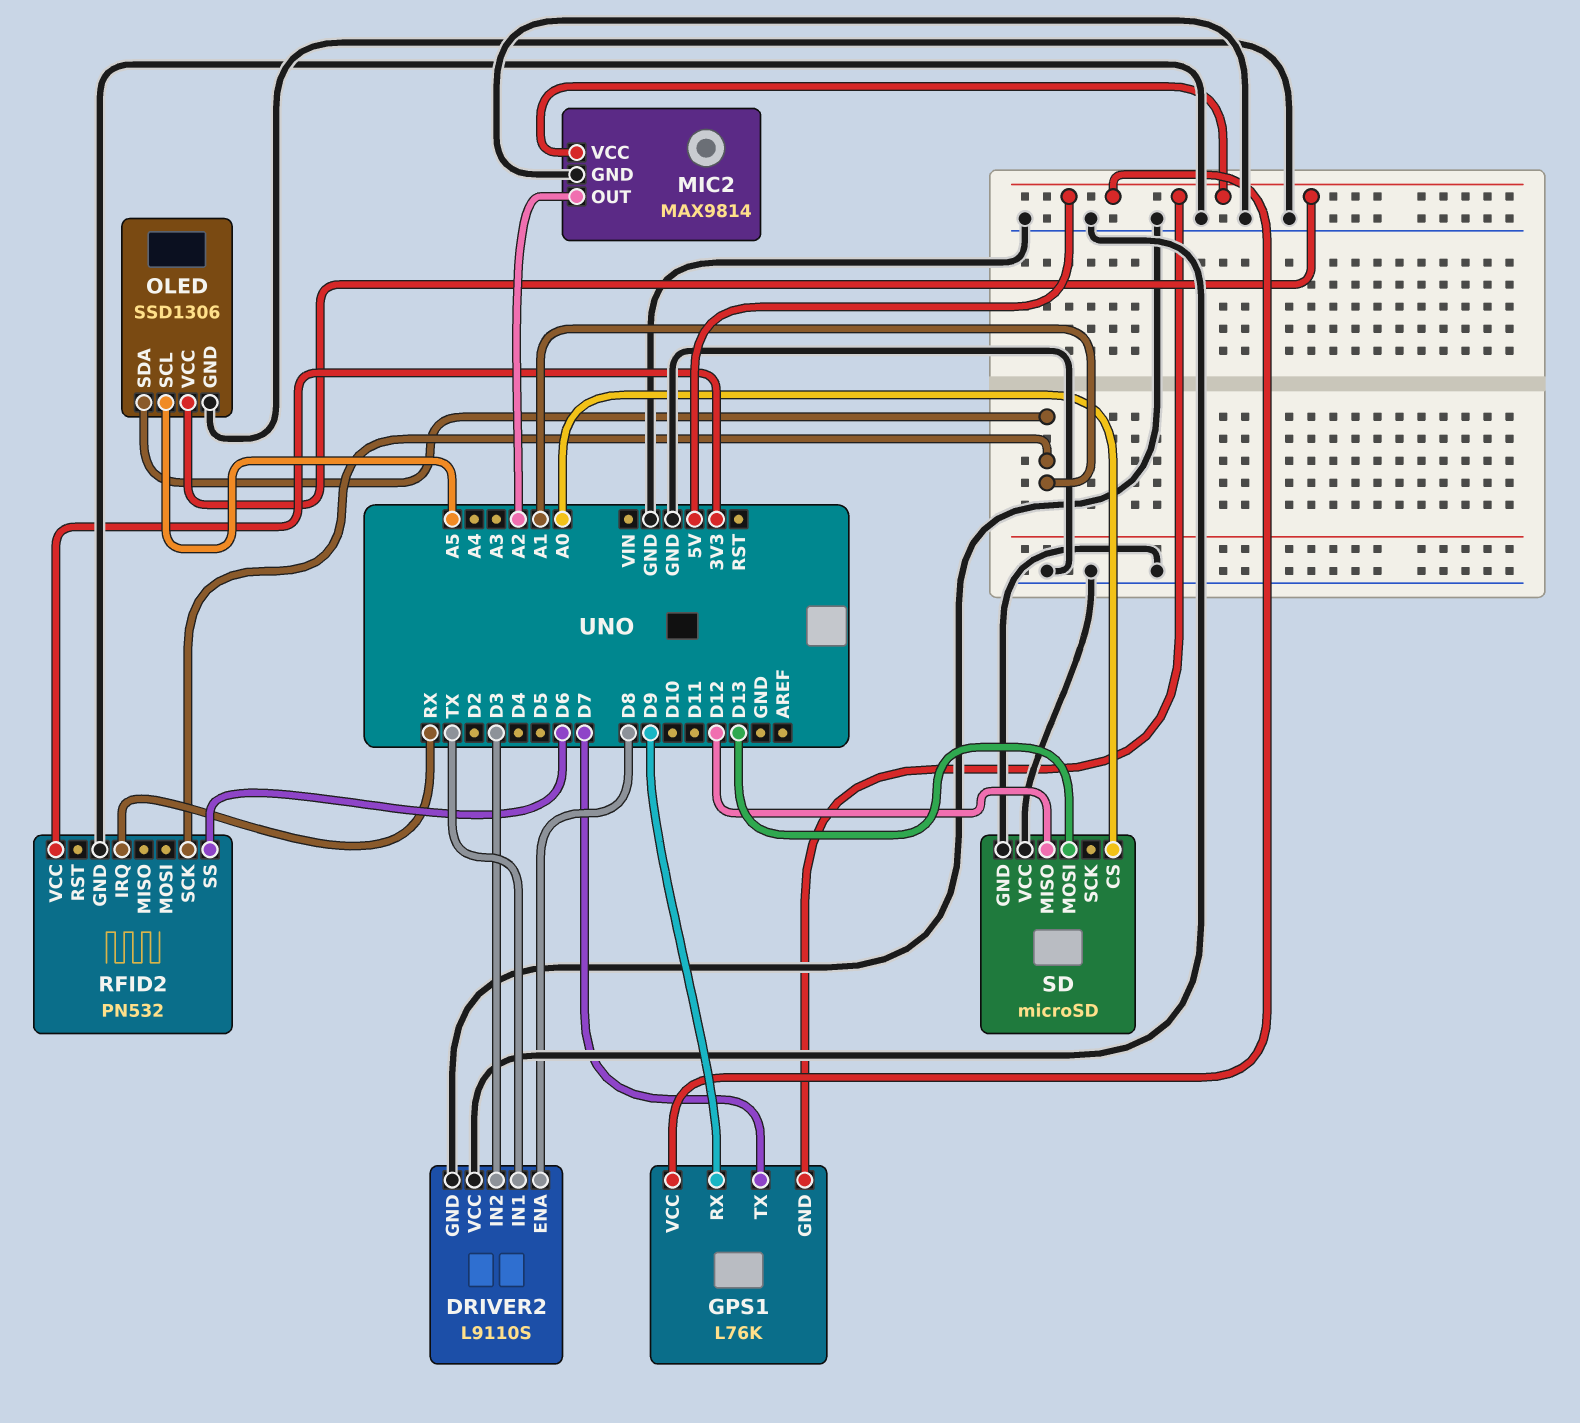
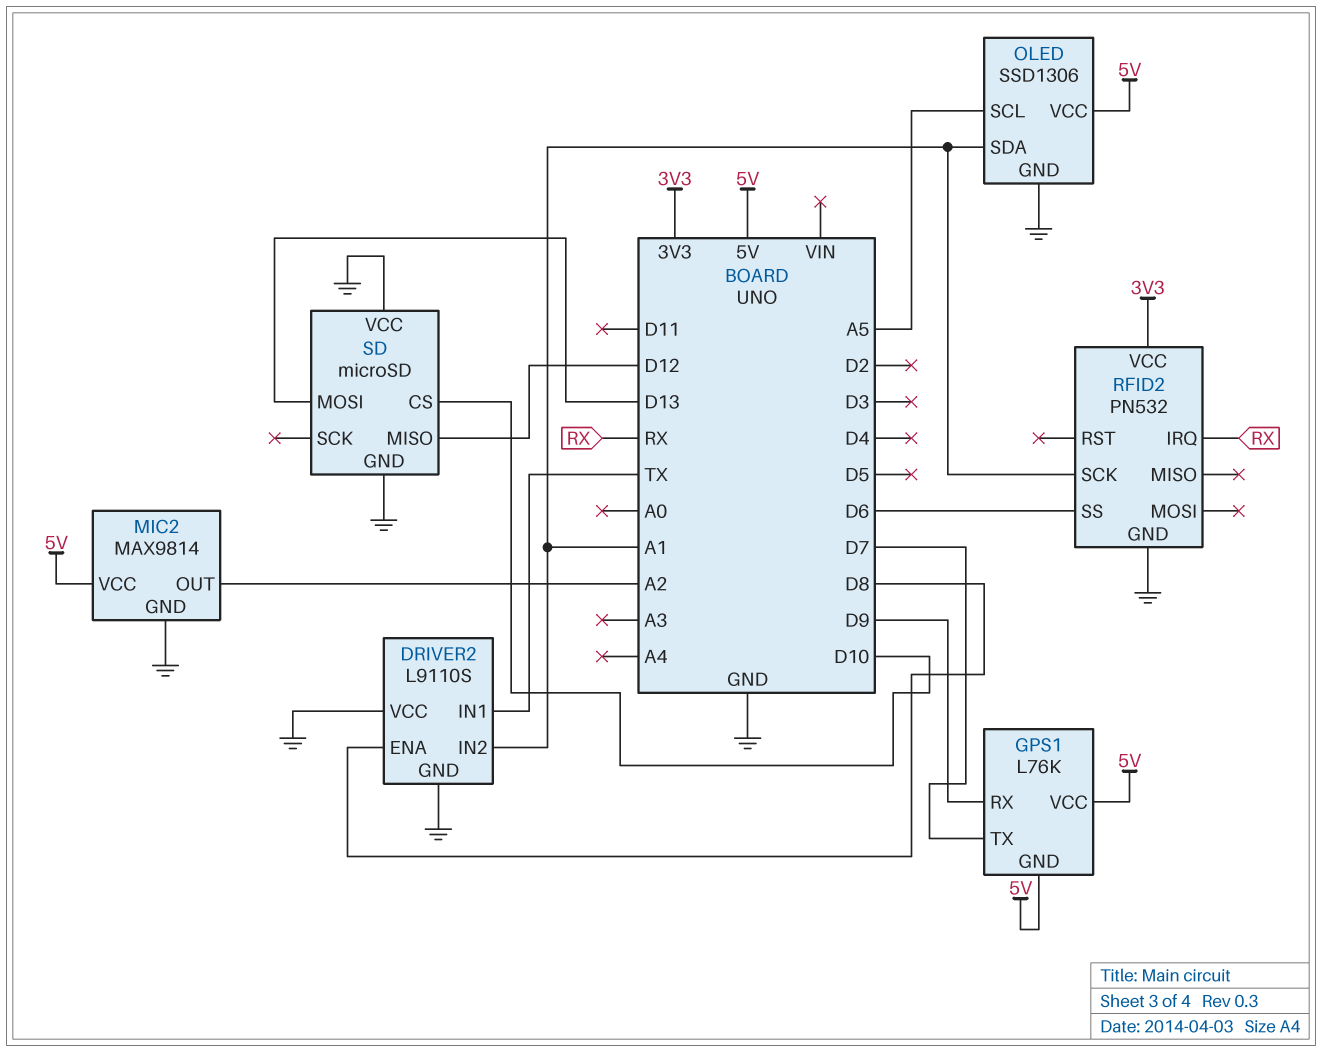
DRIVER2 pin IN2: D3 -> A1
SD pin CS: A0 -> D10

